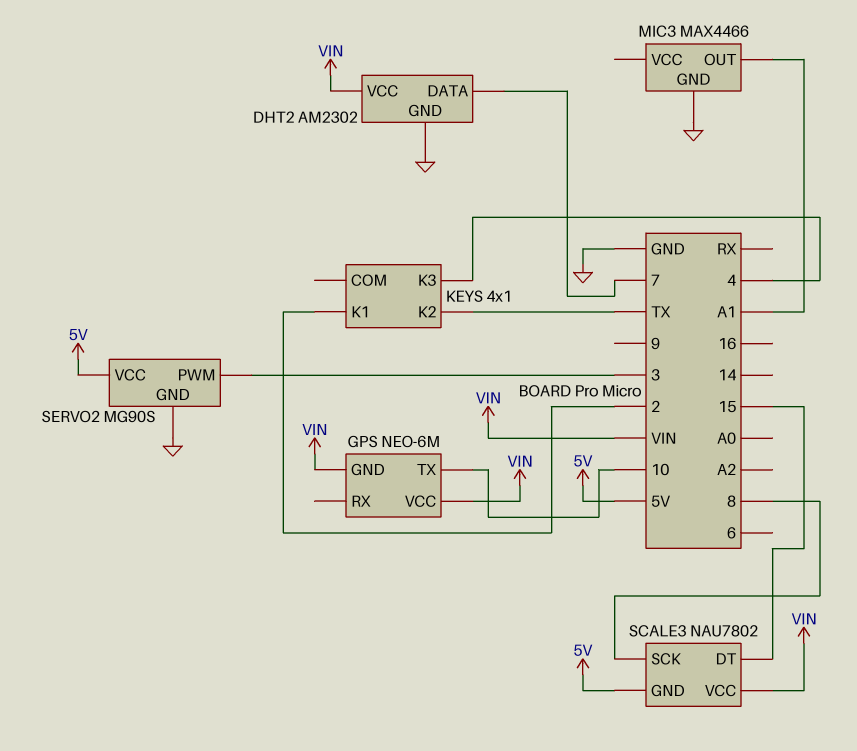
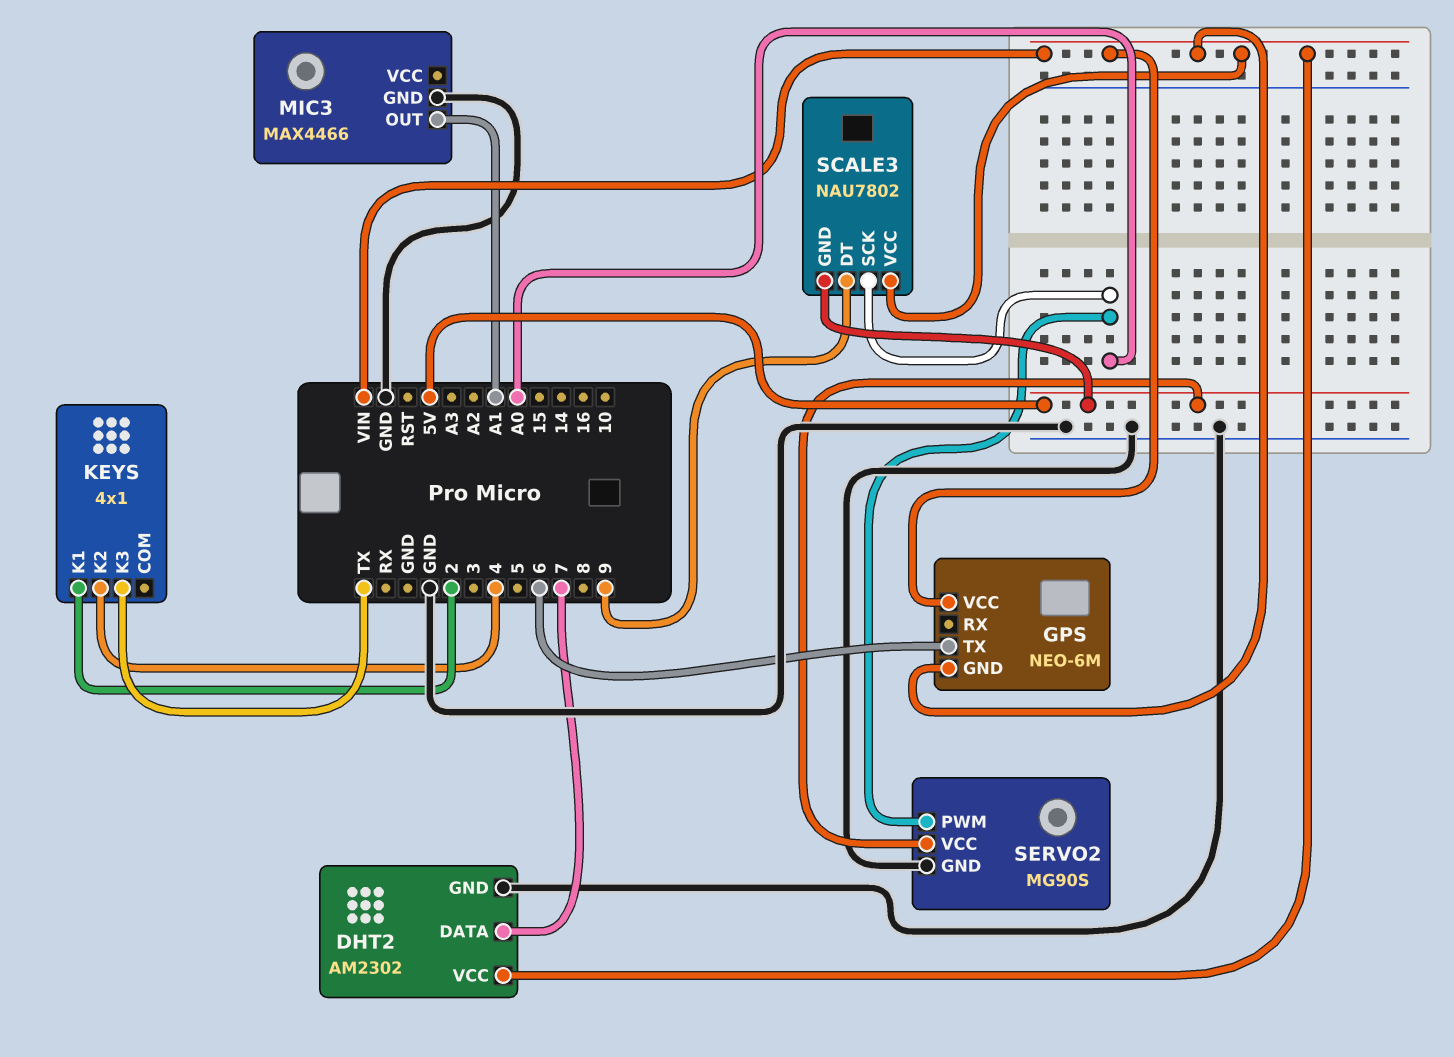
GPS pin TX: 10 -> 6
KEYS pin K2: TX -> 4
KEYS pin K3: 4 -> TX
SCALE3 pin DT: 15 -> 9
SCALE3 pin SCK: 8 -> A0
SERVO2 pin PWM: 3 -> A0

